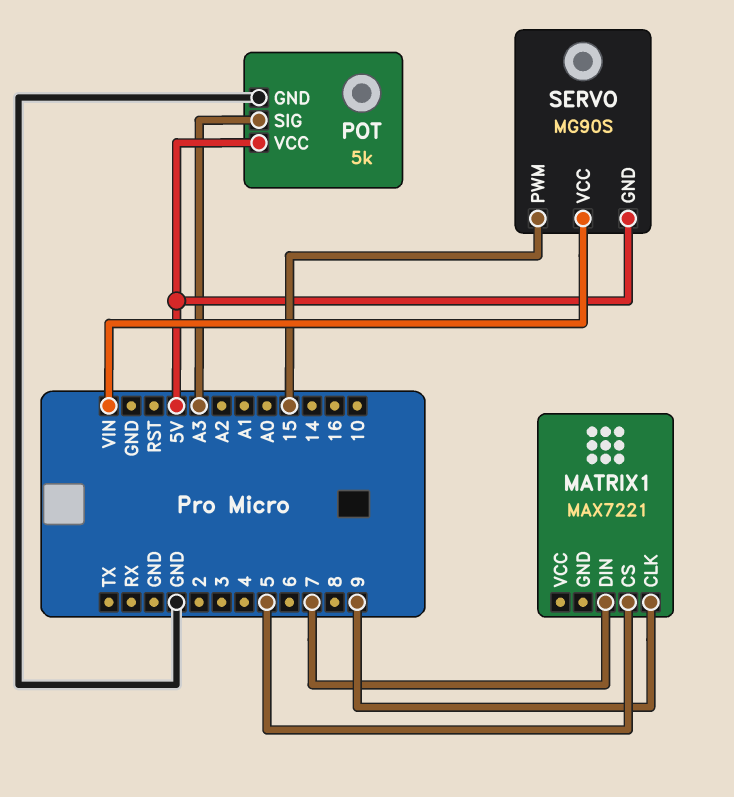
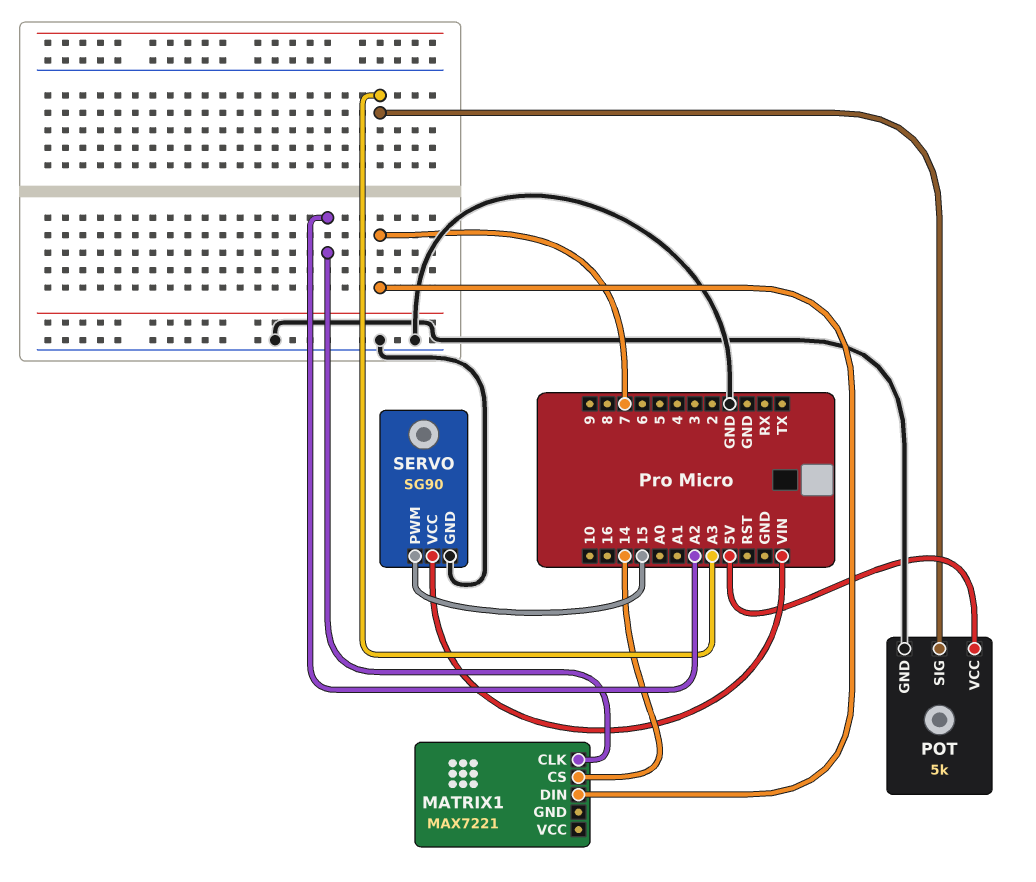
MATRIX1 pin CLK: 9 -> A2
MATRIX1 pin CS: 5 -> 14
SERVO: MG90S -> SG90
SERVO pin GND: 5V -> GND

